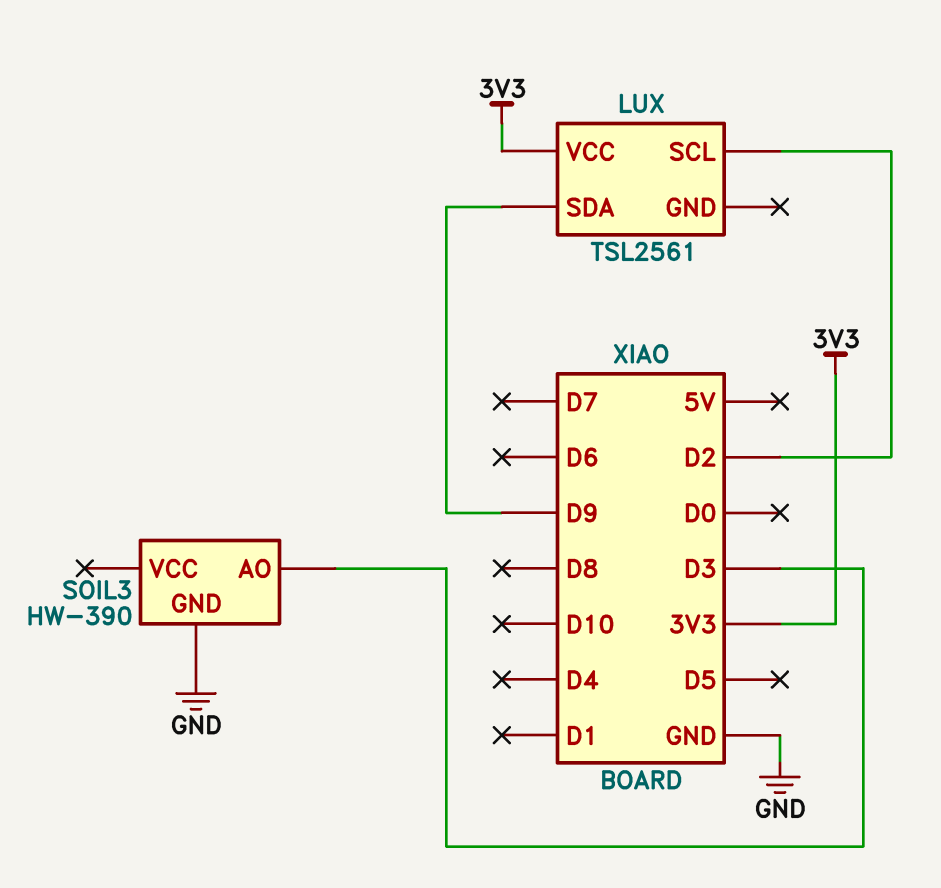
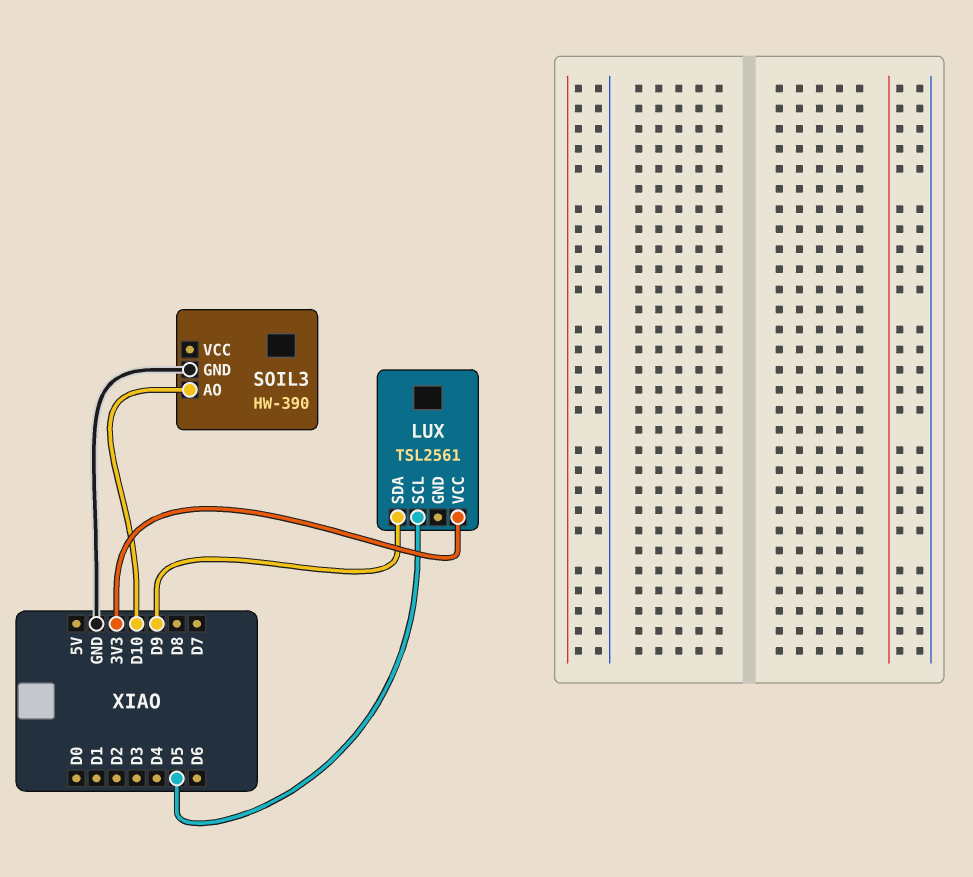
LUX pin SCL: D2 -> D5
SOIL3 pin AO: D3 -> D10

